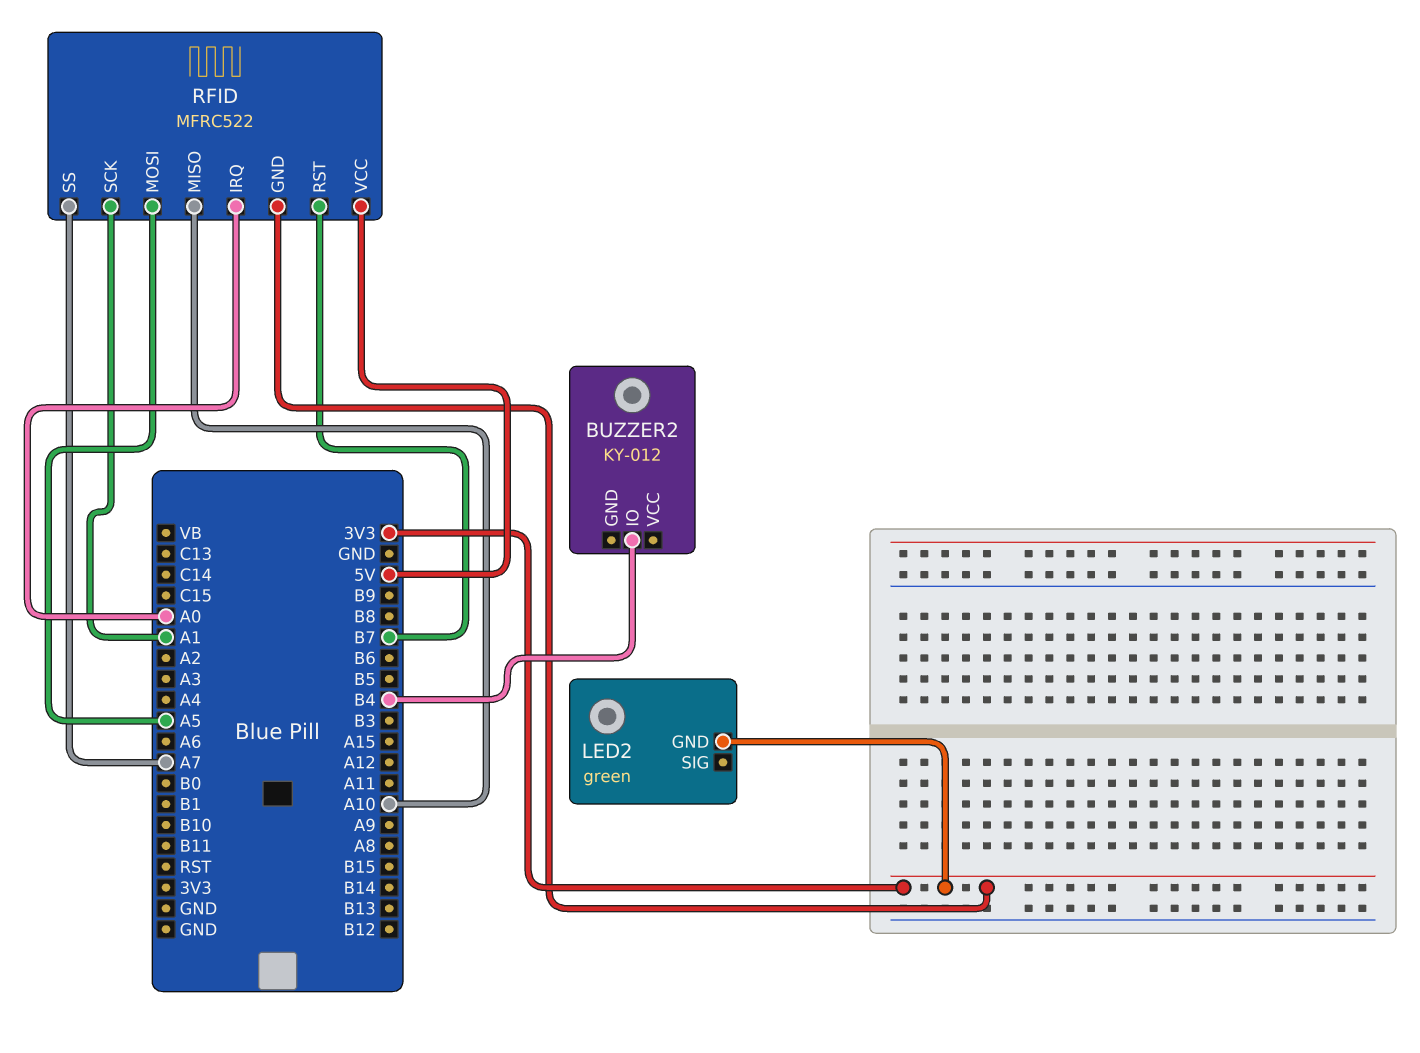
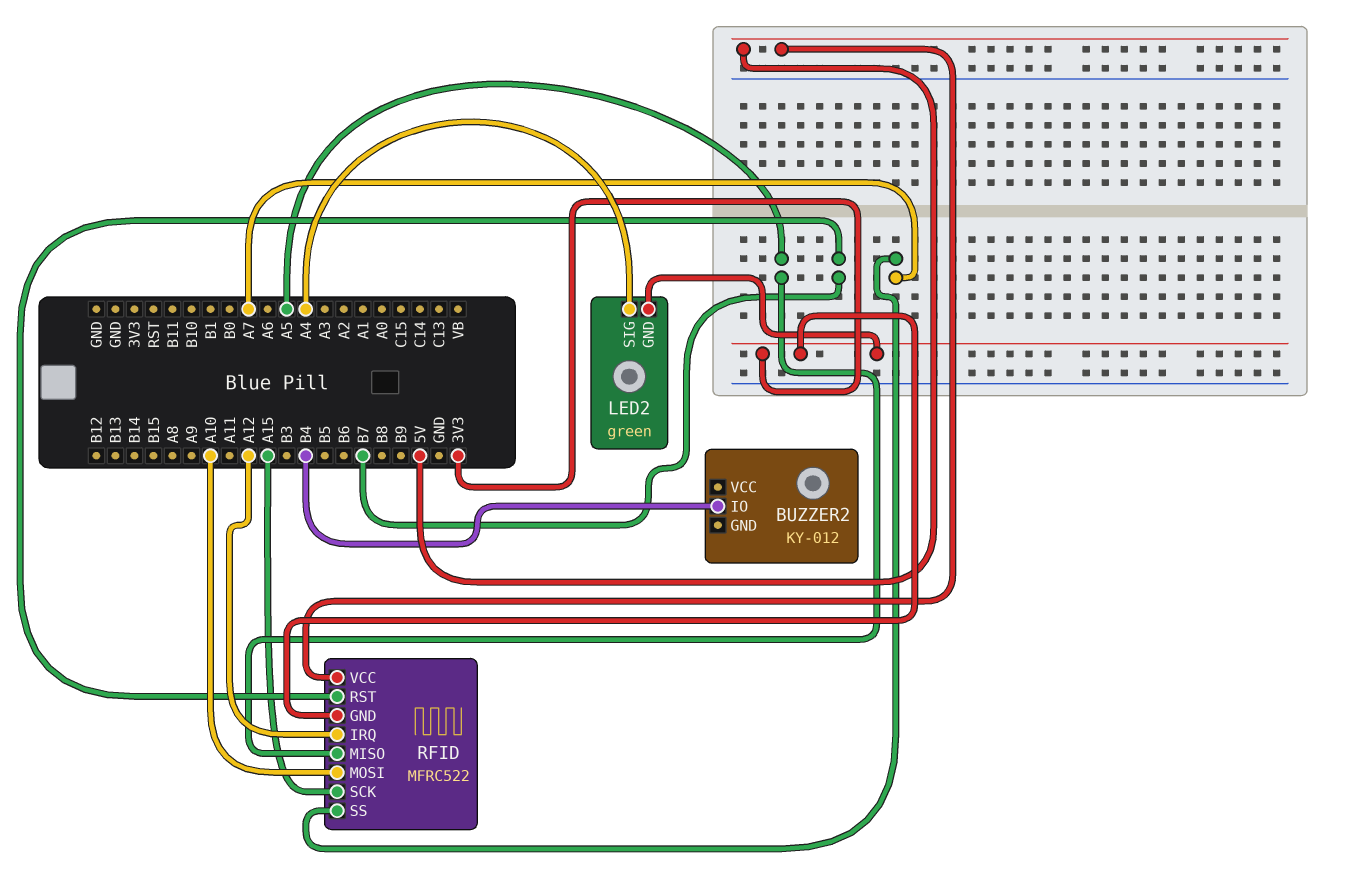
LED2 pin SIG: none -> A4
RFID pin IRQ: A0 -> A12
RFID pin MISO: A10 -> A5
RFID pin MOSI: A5 -> A10
RFID pin SCK: A1 -> A15

